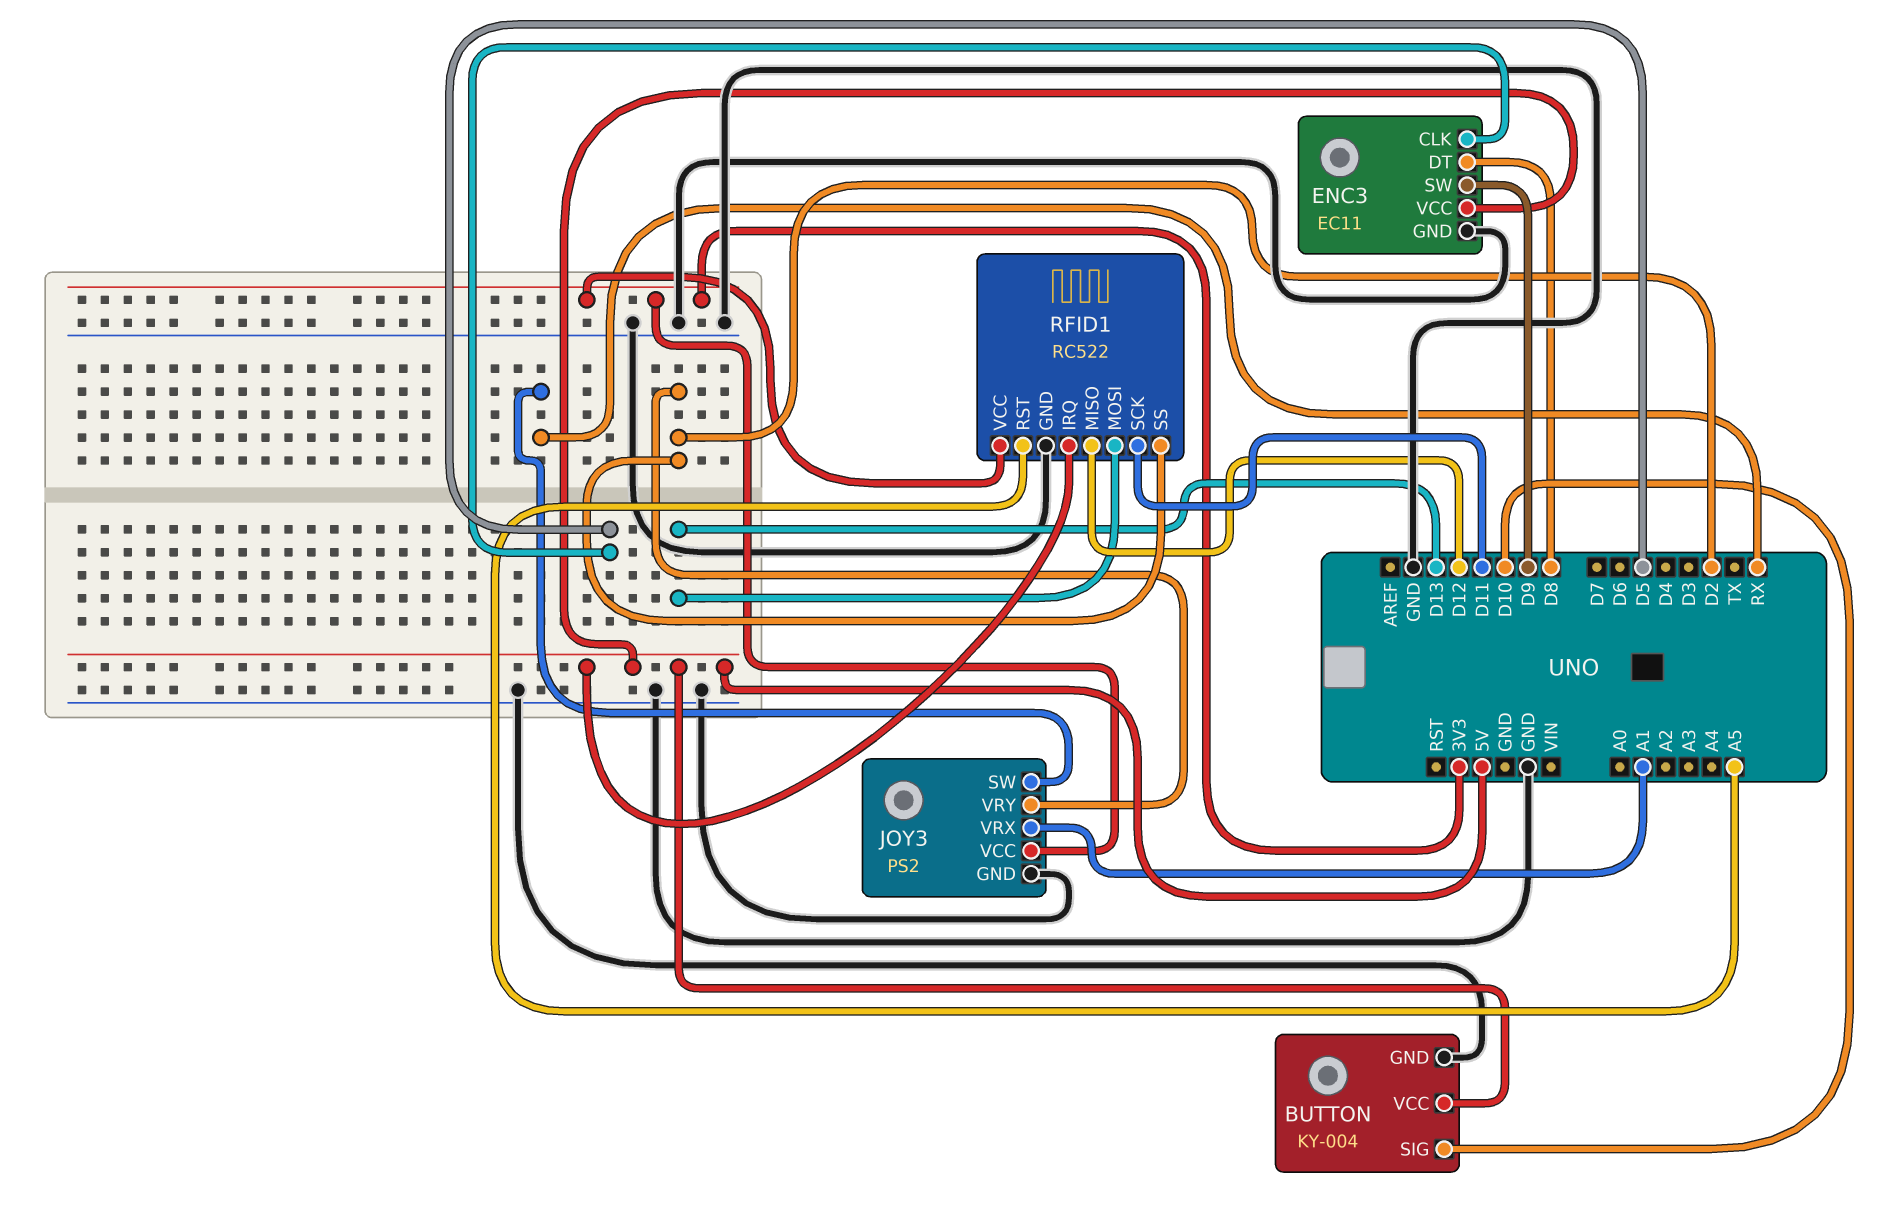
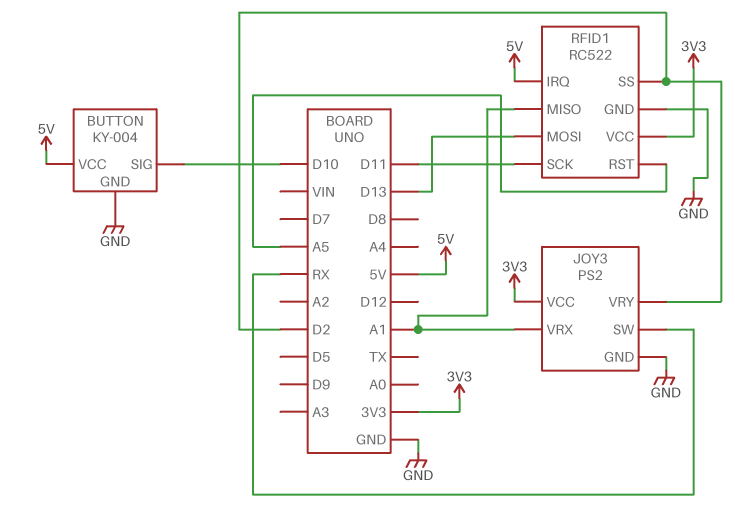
ENC3: EC11 -> none
ENC3 pin CLK: D5 -> none
ENC3 pin DT: D8 -> none
ENC3 pin GND: GND -> none
ENC3 pin SW: D9 -> none
ENC3 pin VCC: 5V -> none
RFID1 pin MISO: D12 -> A1

